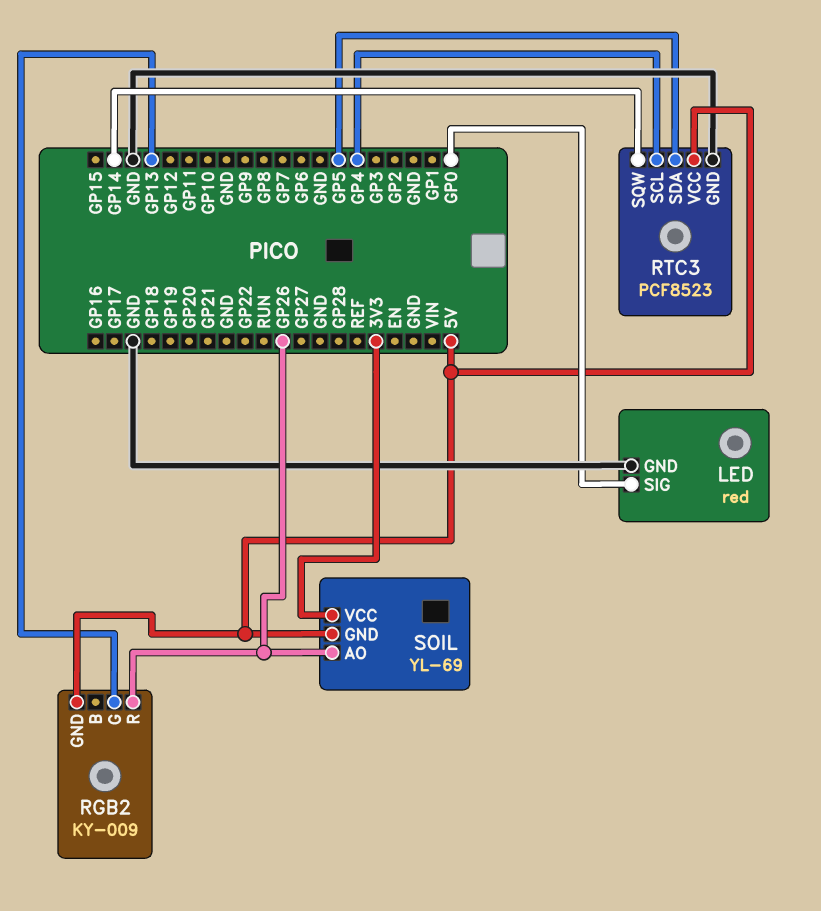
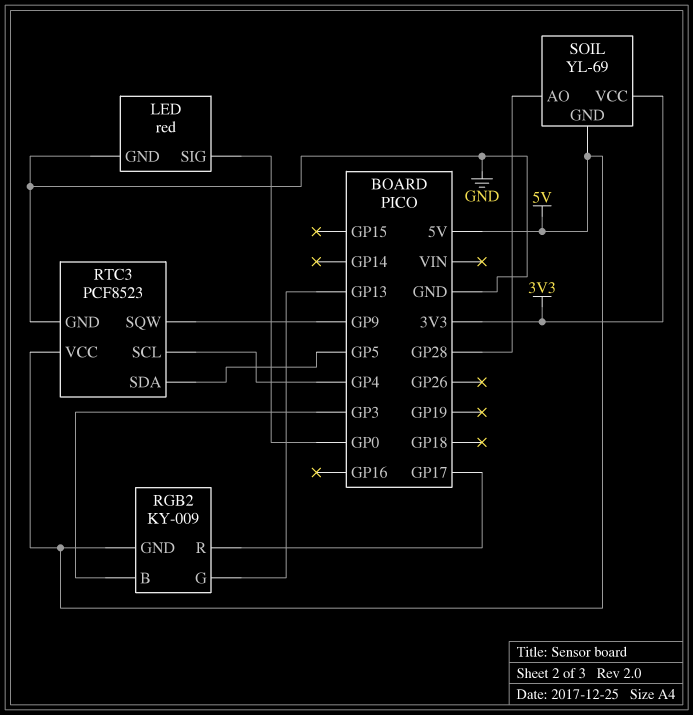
RGB2 pin B: none -> GP3
RGB2 pin R: GP26 -> GP17
RTC3 pin SQW: GP14 -> GP9
SOIL pin AO: GP26 -> GP28

